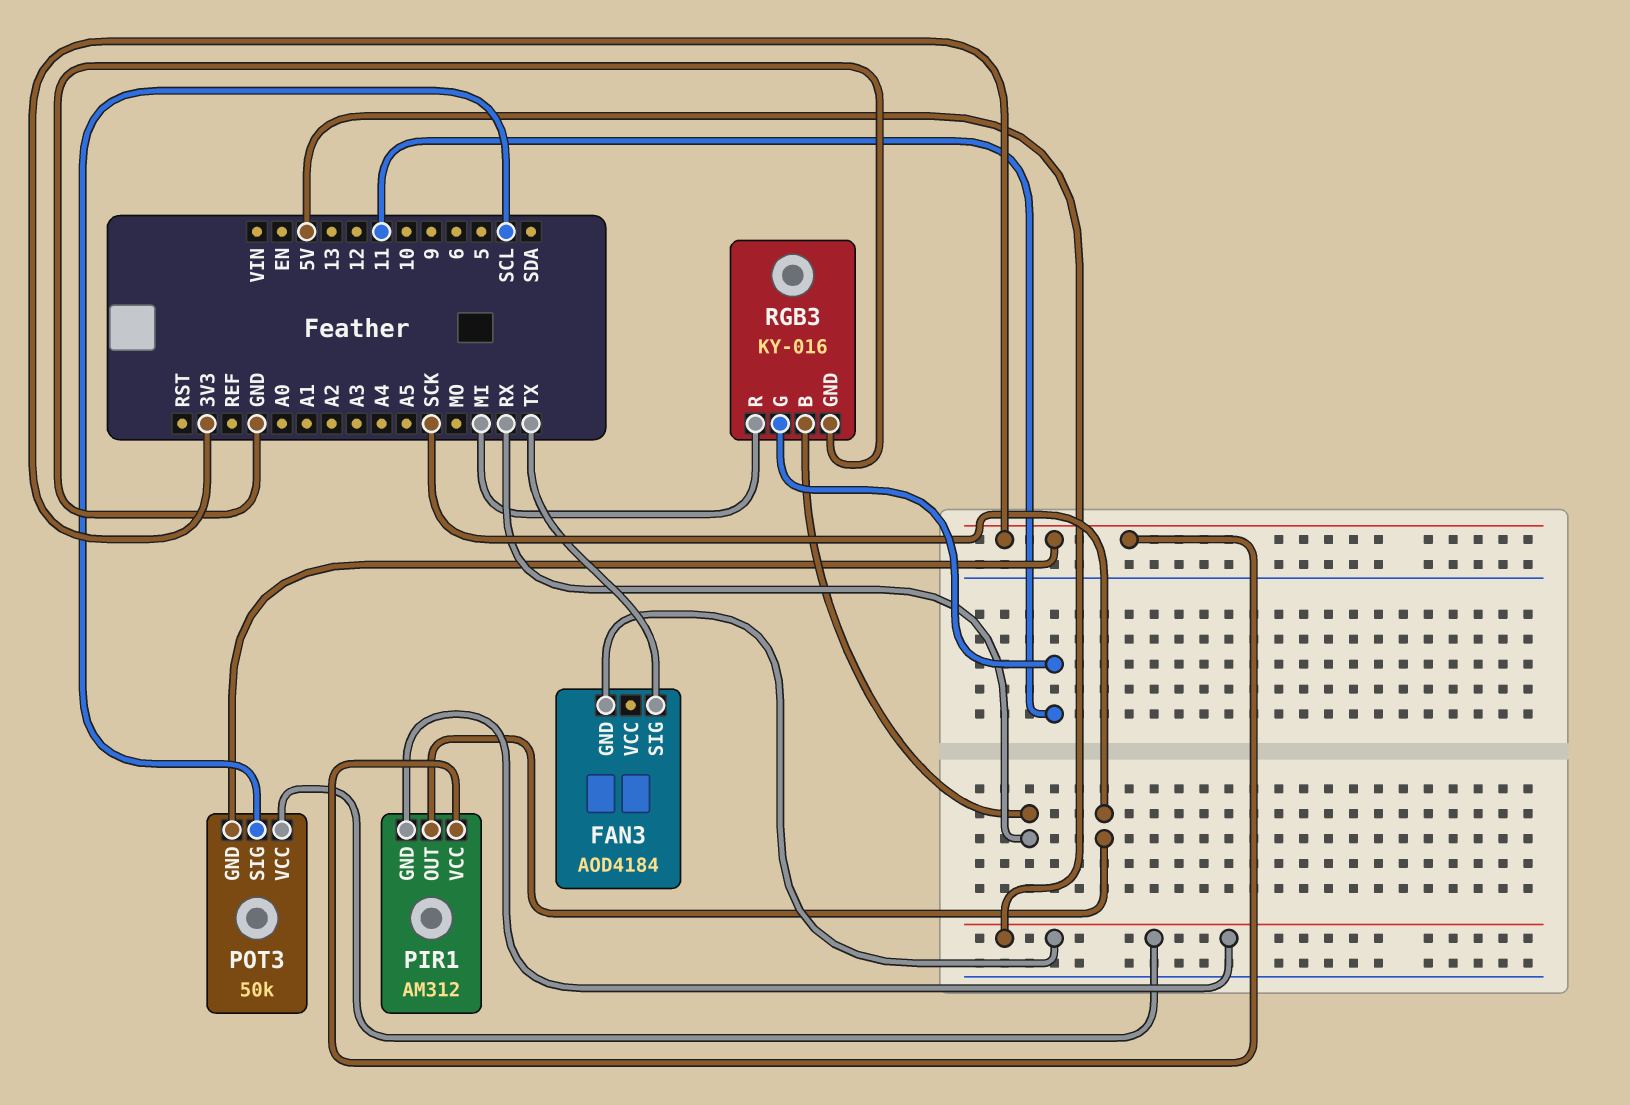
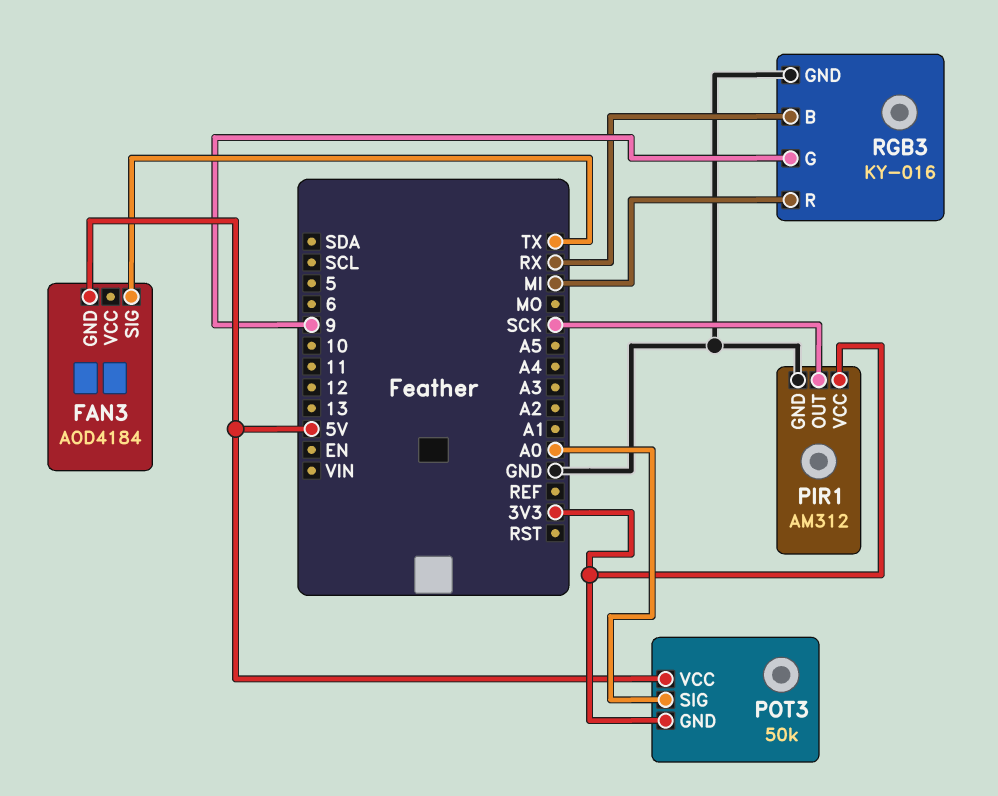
PIR1 pin GND: 5V -> GND
POT3 pin SIG: SCL -> A0
RGB3 pin G: 11 -> 9

